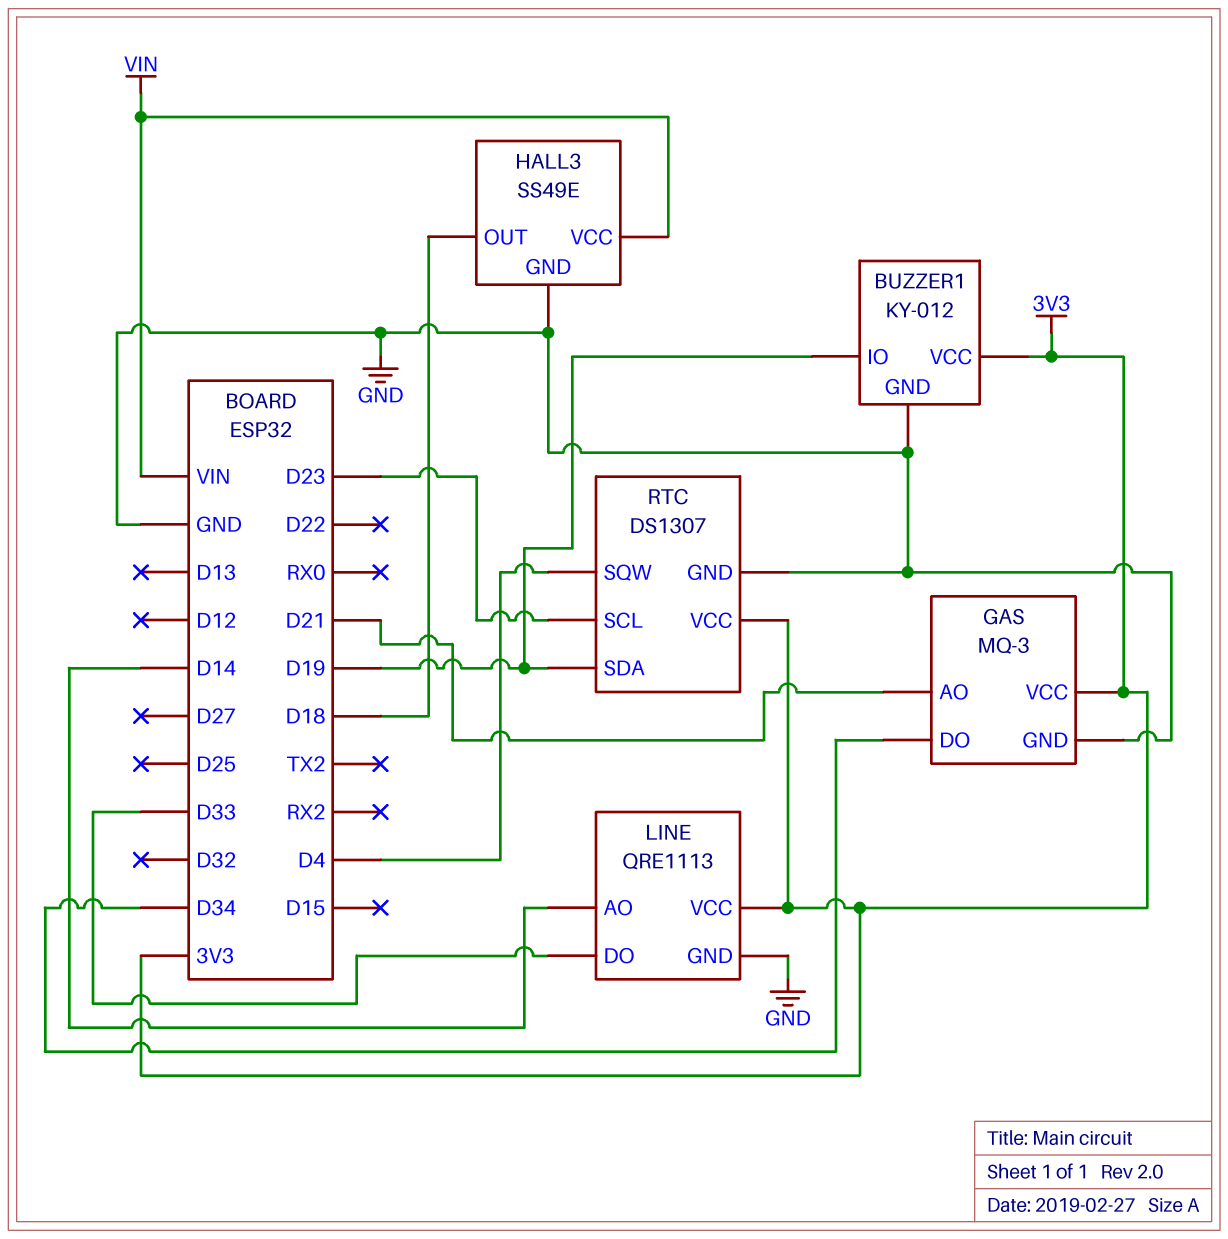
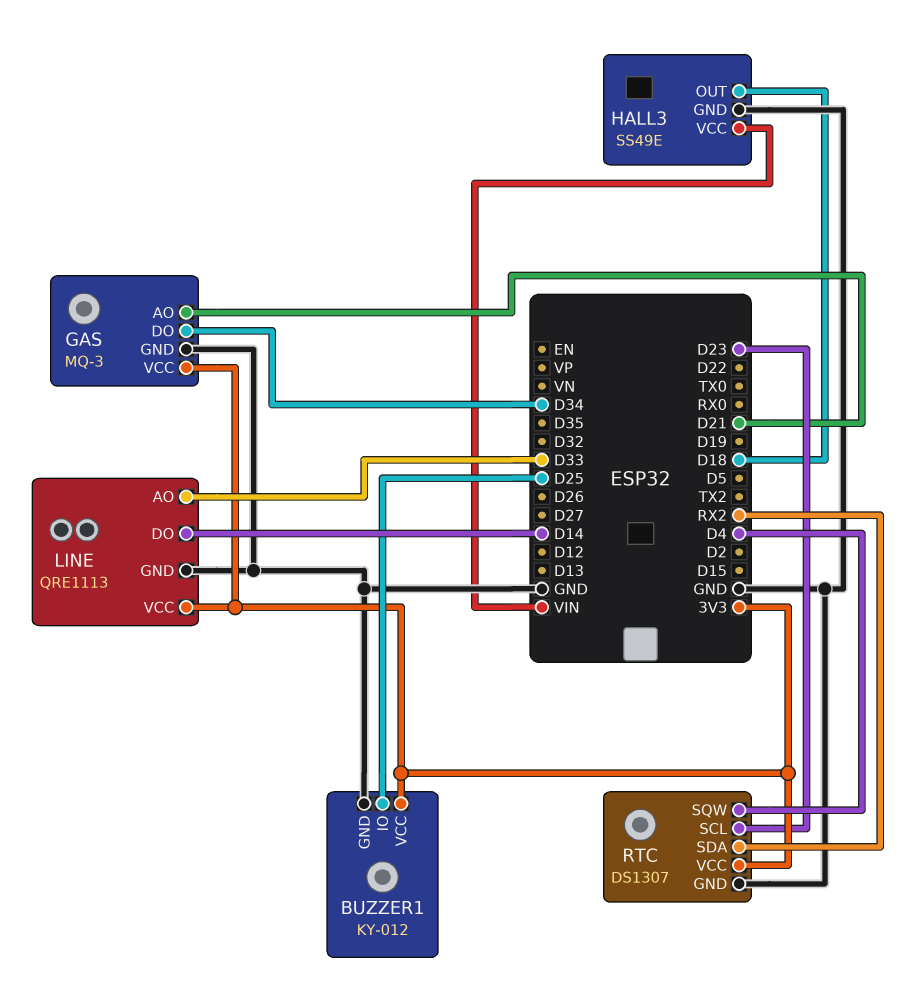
BUZZER1 pin IO: D19 -> D25
LINE pin AO: D14 -> D33
LINE pin DO: D33 -> D14
RTC pin SDA: D19 -> RX2

